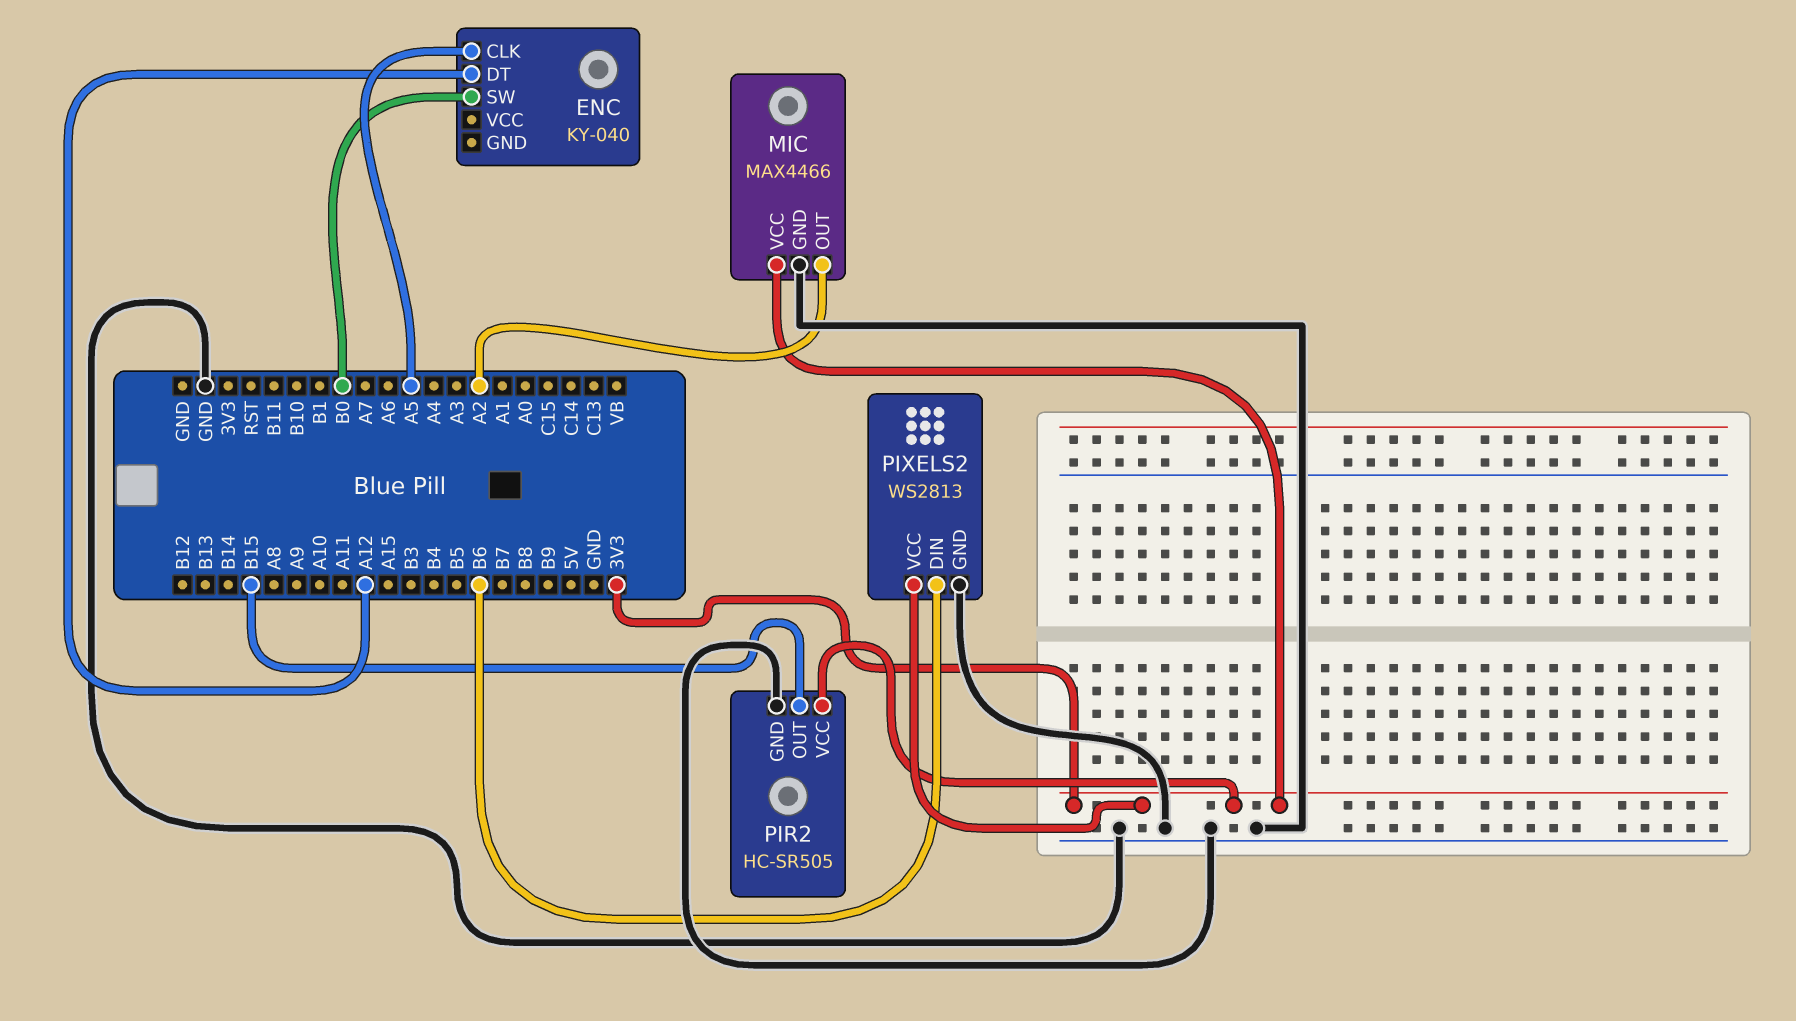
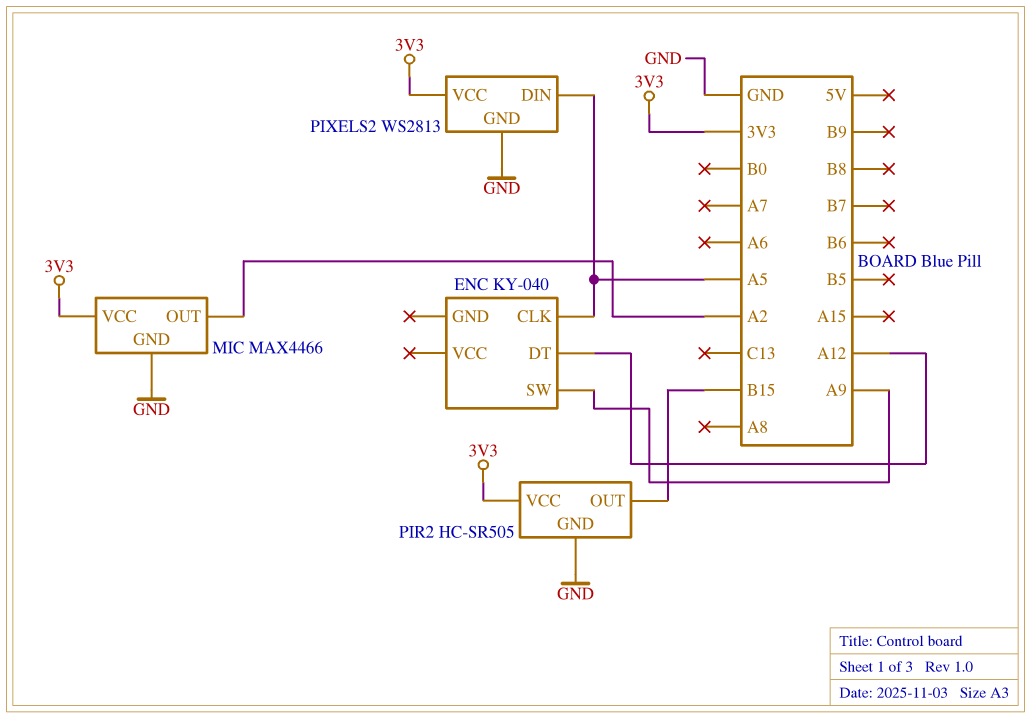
ENC pin SW: B0 -> A9
PIXELS2 pin DIN: B6 -> A5

